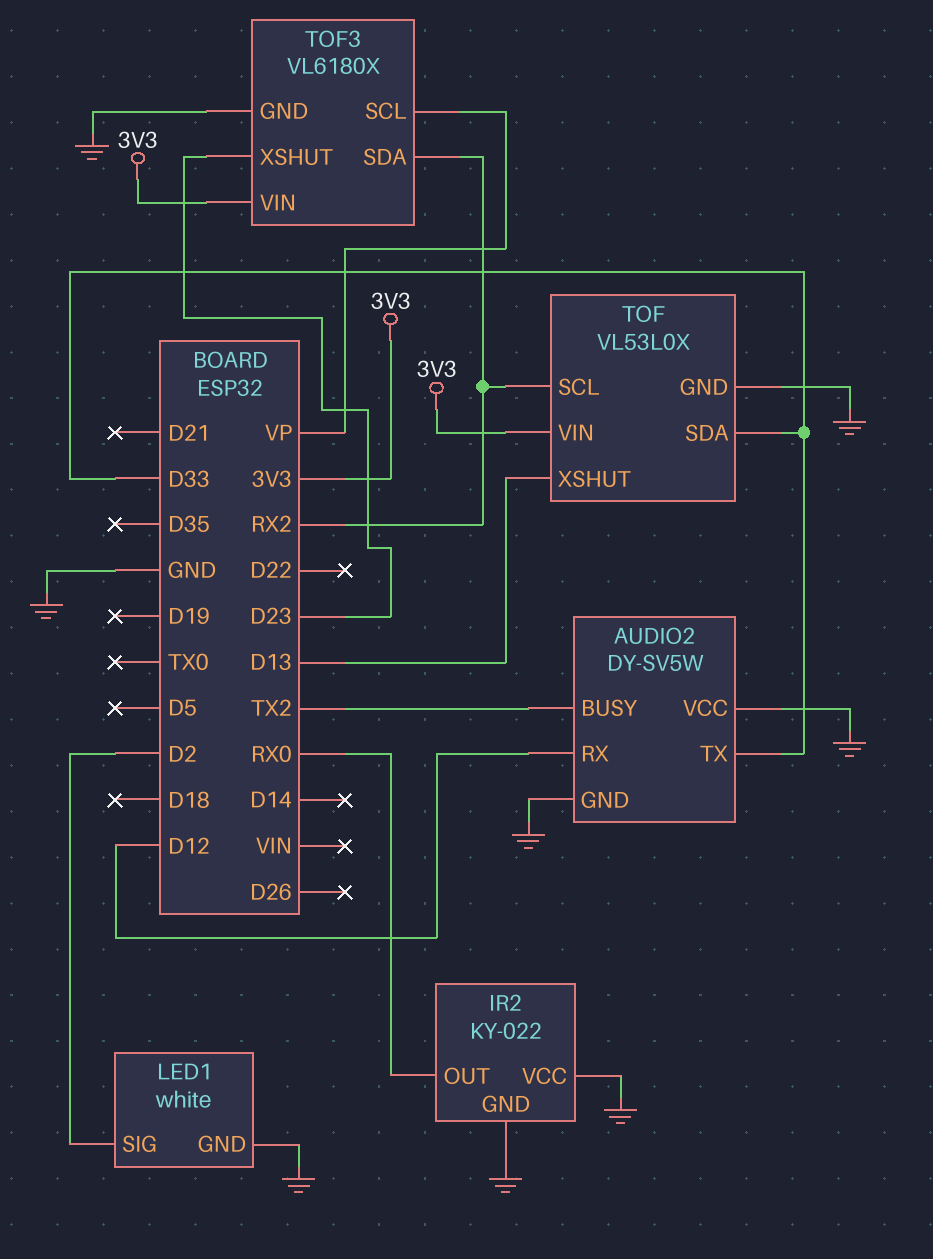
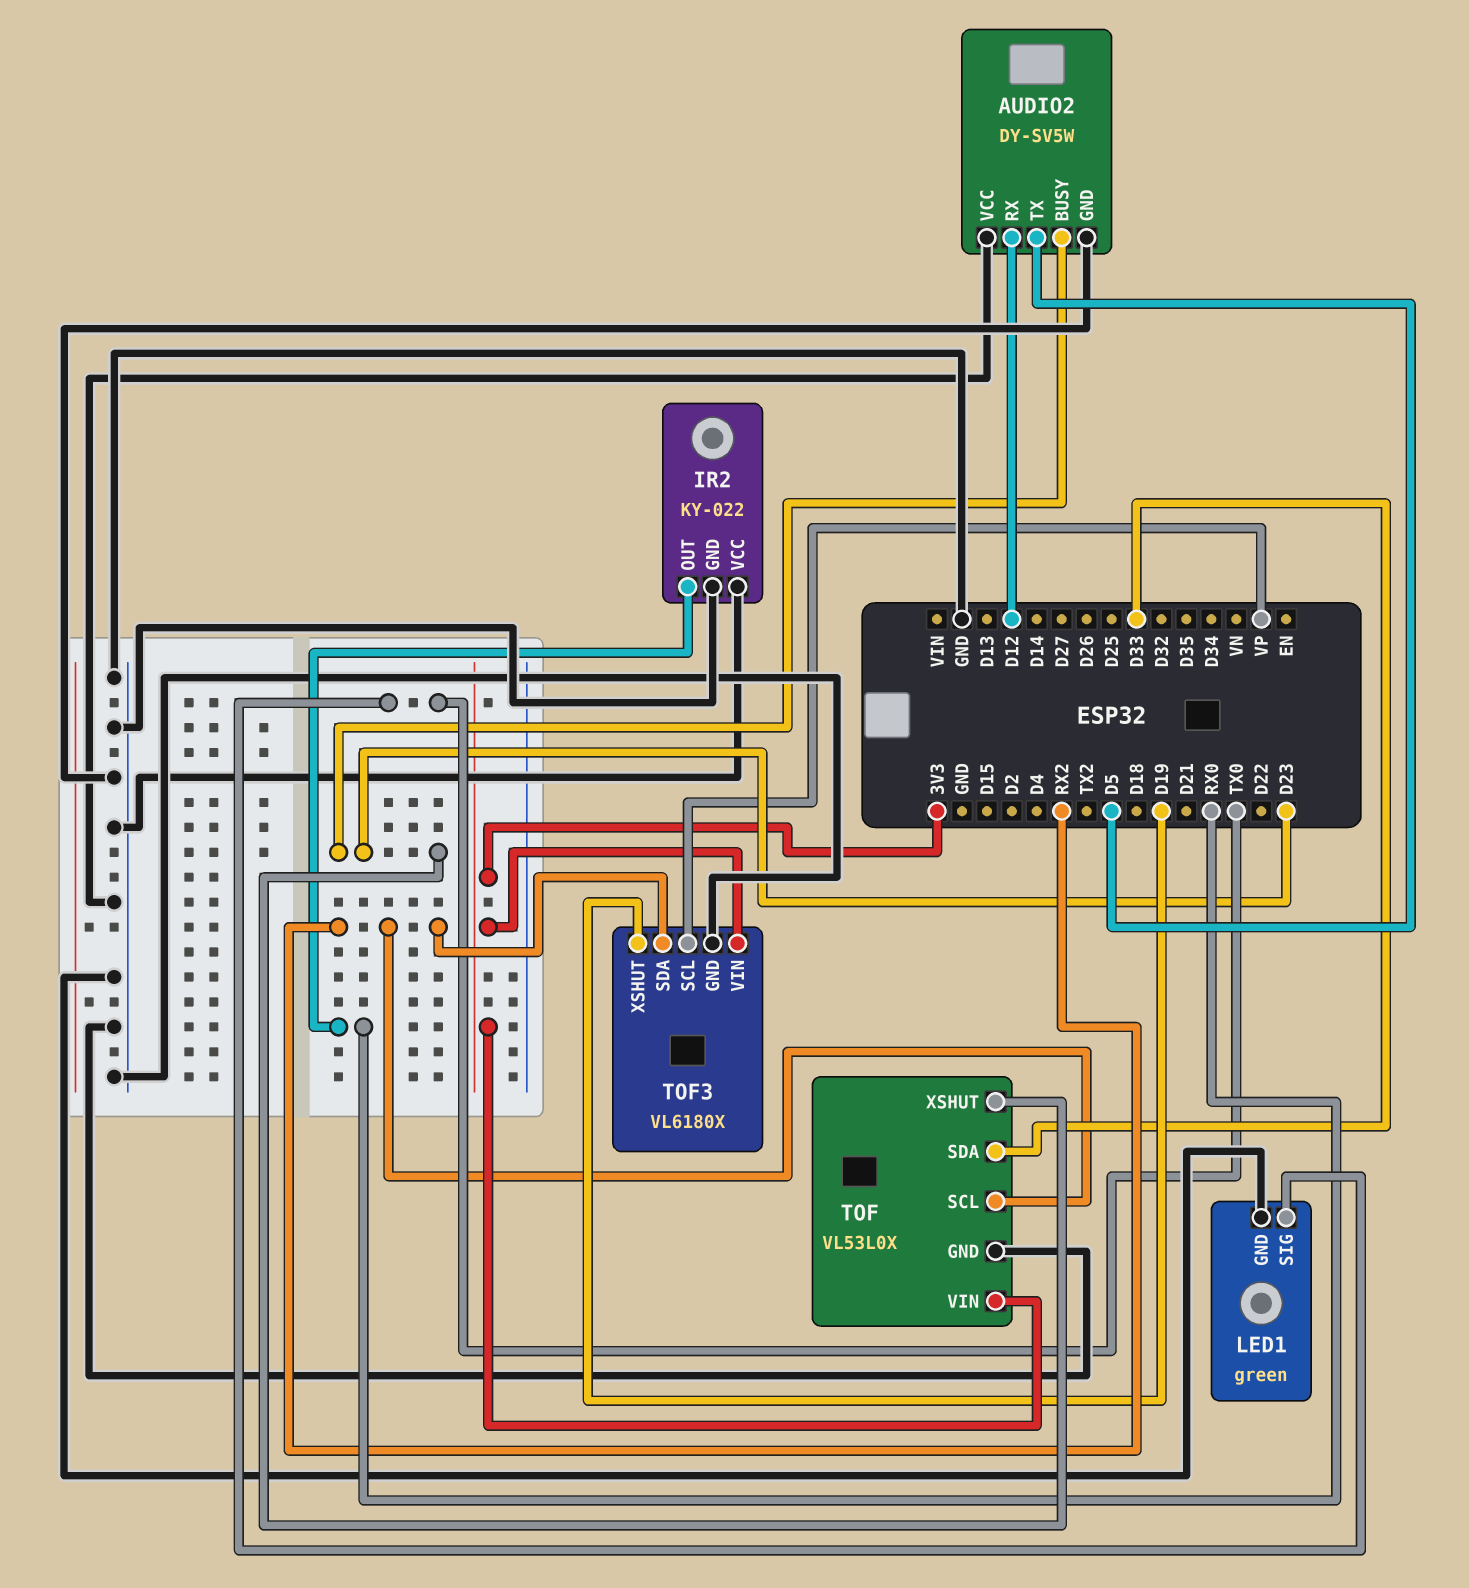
AUDIO2 pin BUSY: TX2 -> D23
AUDIO2 pin TX: D33 -> D5
LED1: white -> green
LED1 pin SIG: D2 -> TX0
TOF pin XSHUT: D13 -> D23
TOF3 pin XSHUT: D23 -> D19

